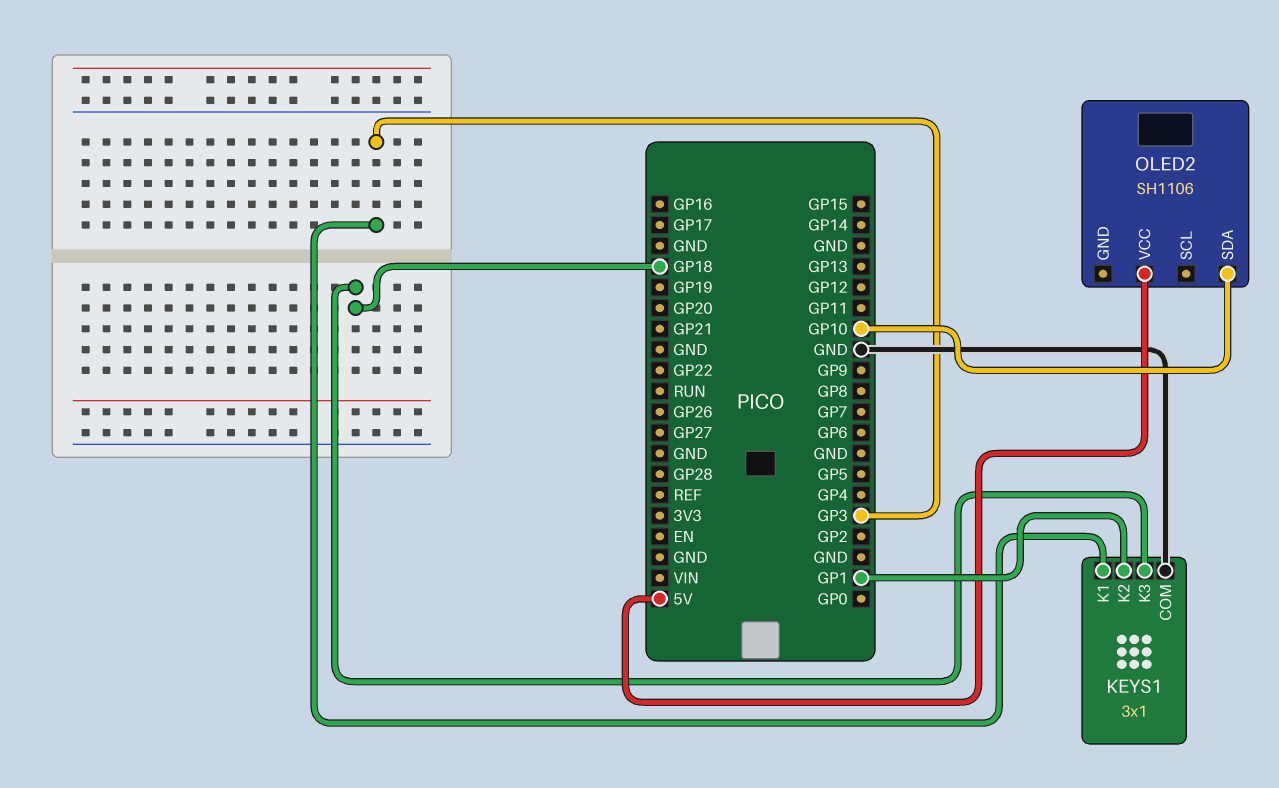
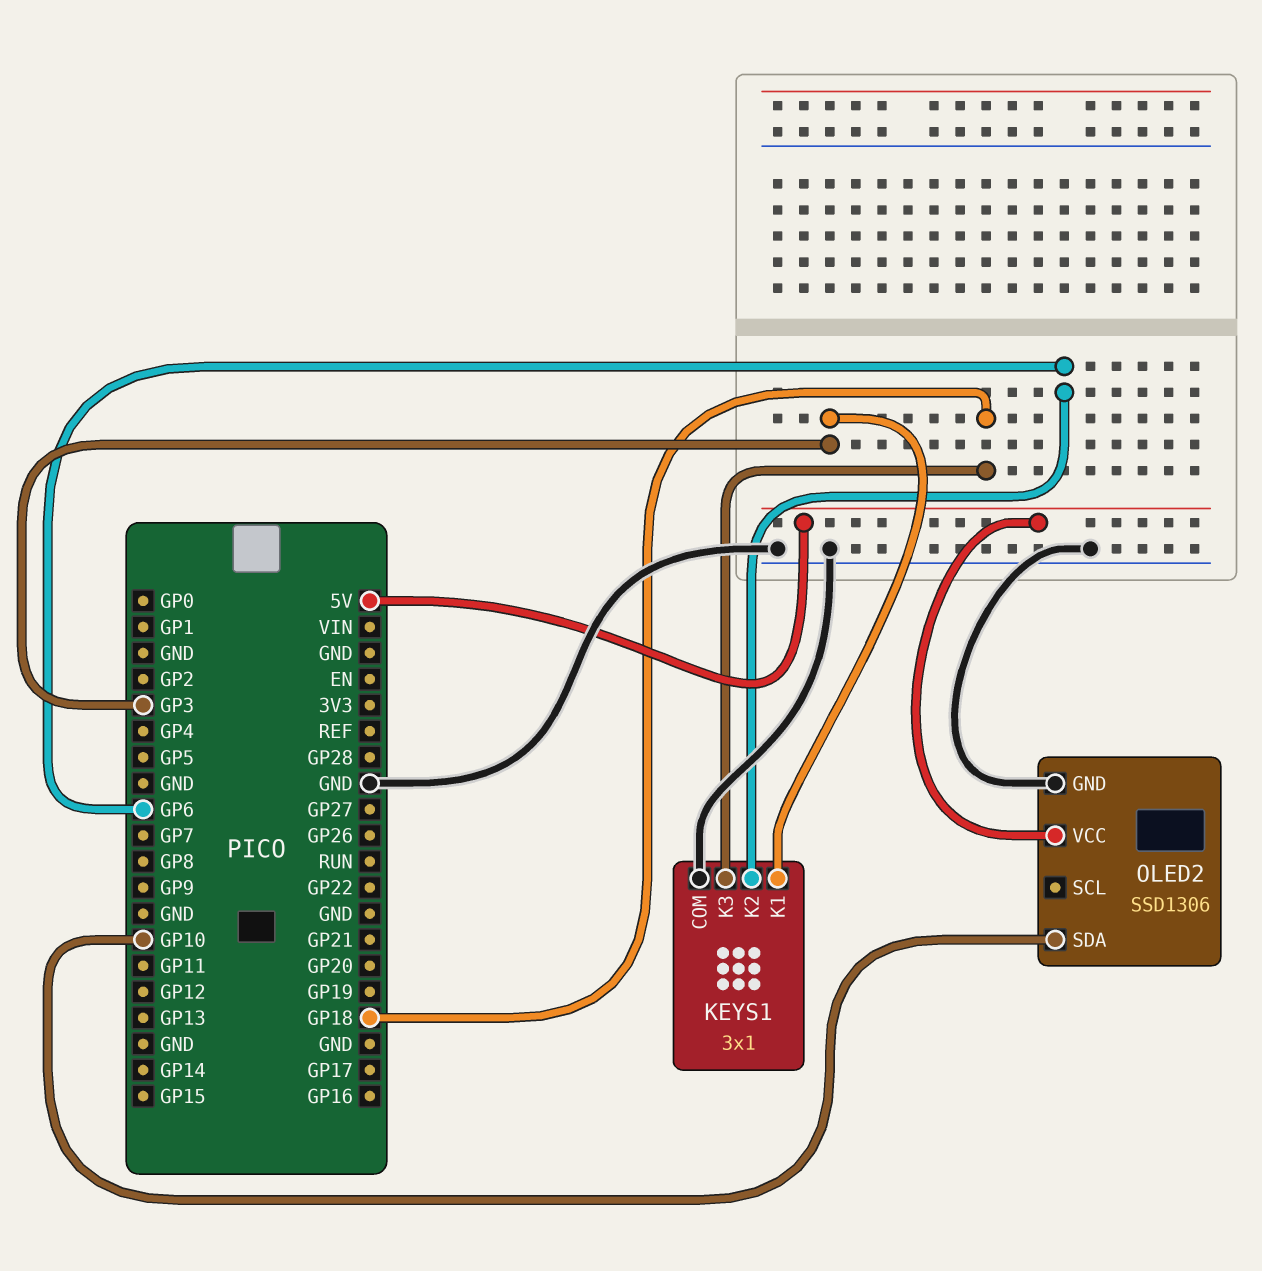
KEYS1 pin K2: GP1 -> GP6
OLED2: SH1106 -> SSD1306
OLED2 pin GND: none -> GND

